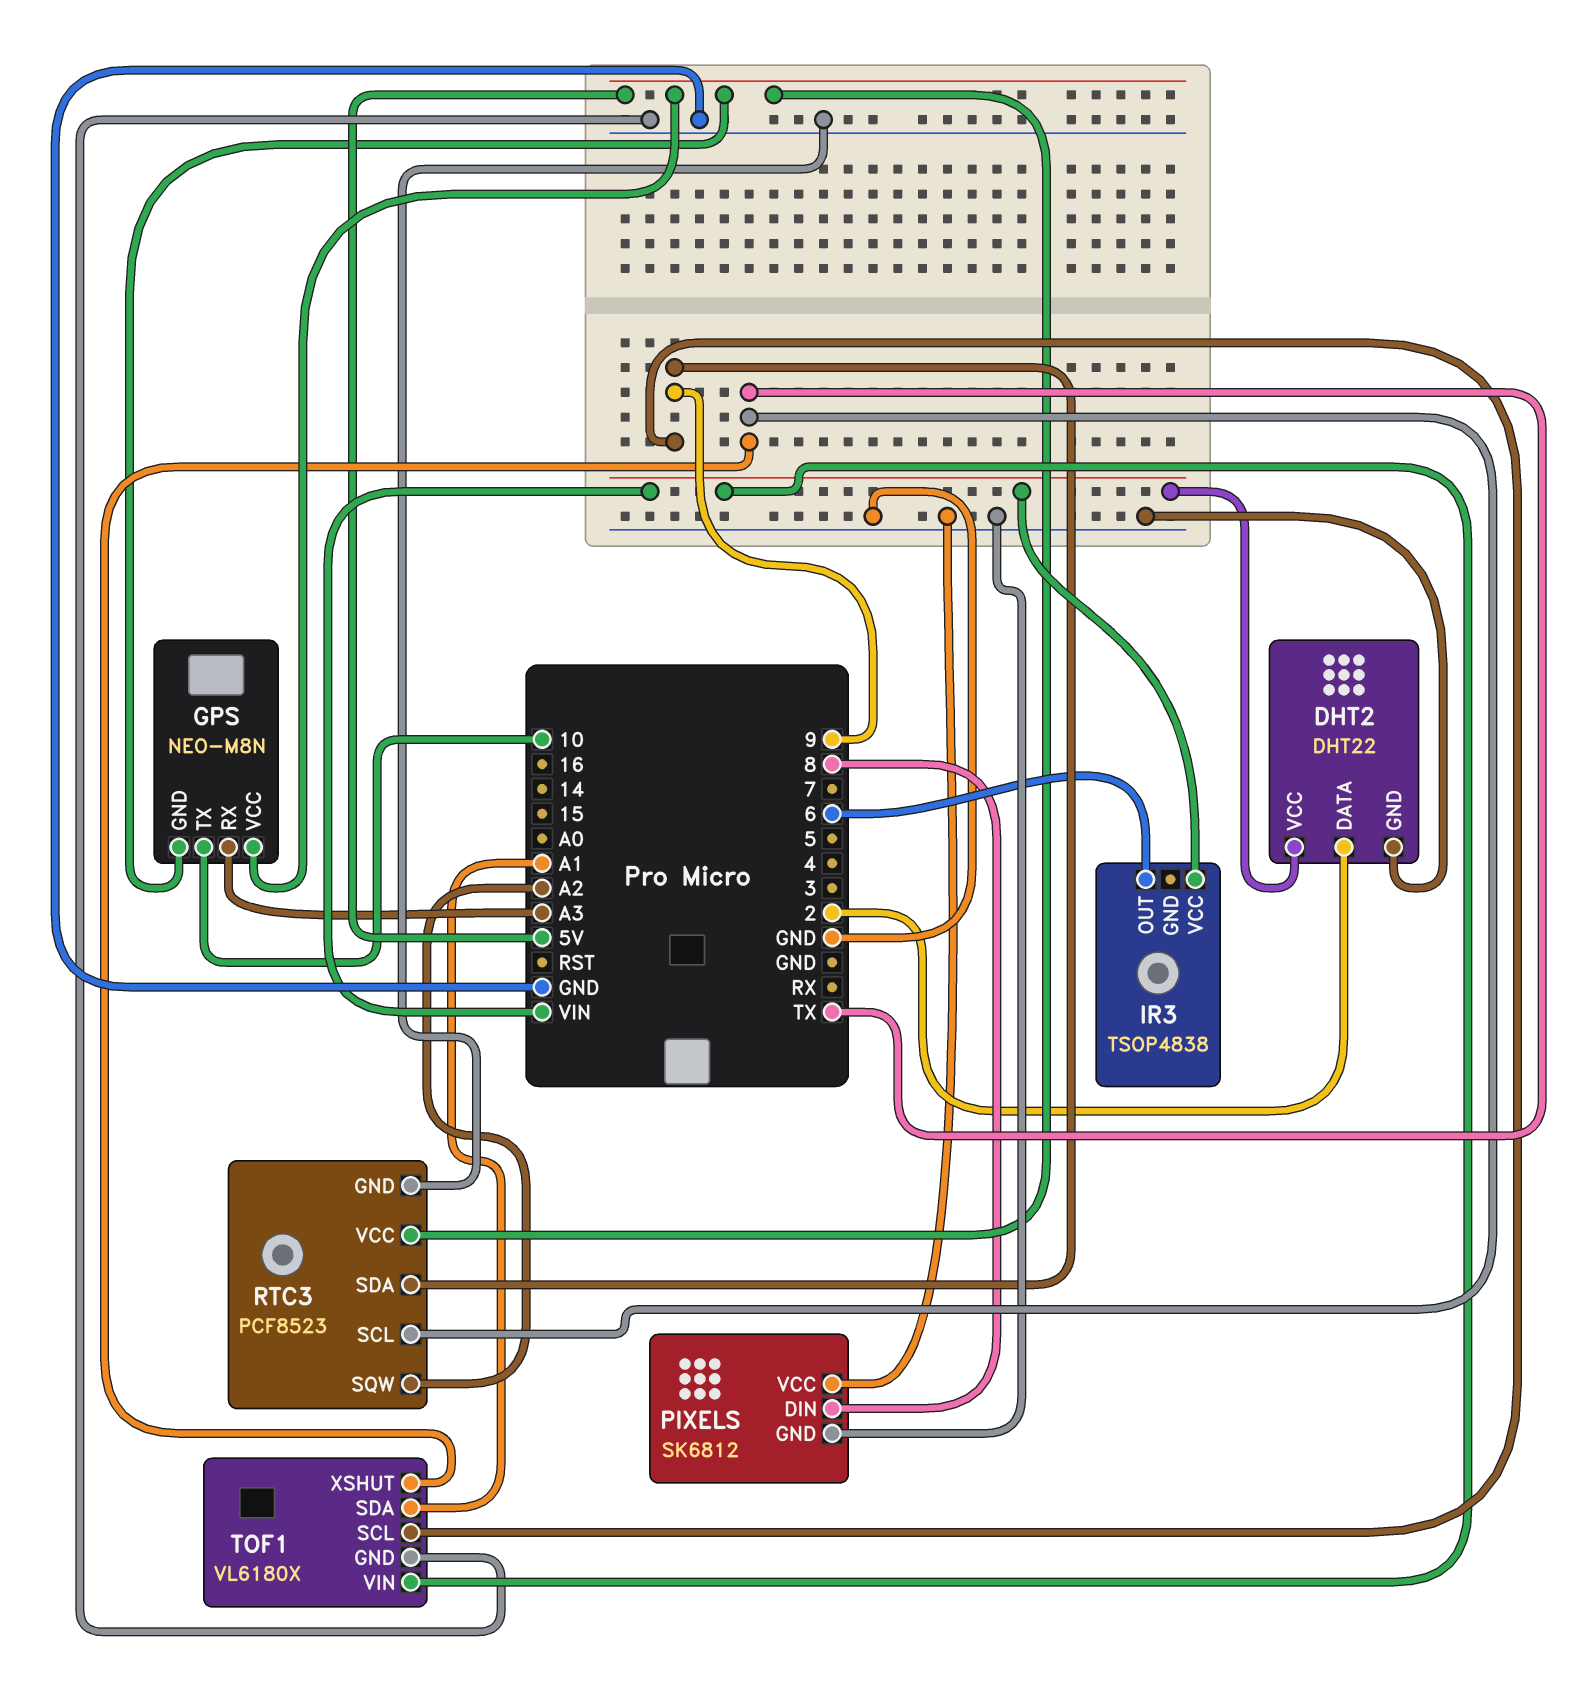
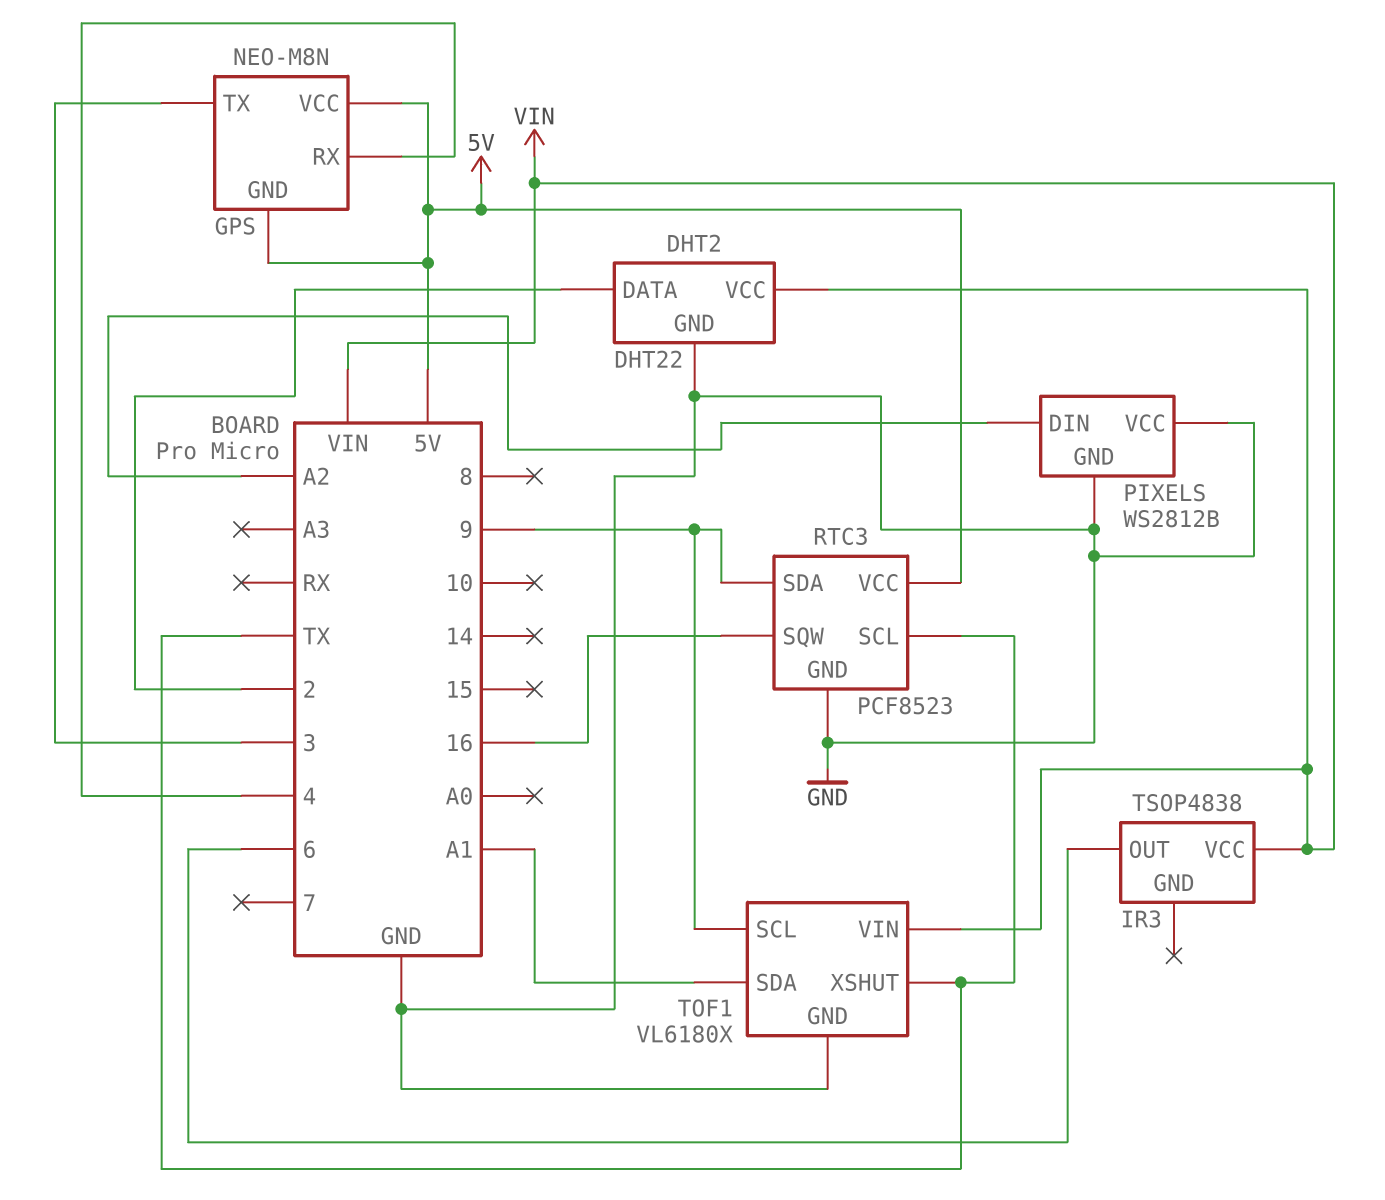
GPS pin RX: A3 -> 4
GPS pin TX: 10 -> 3
PIXELS: SK6812 -> WS2812B
PIXELS pin DIN: 8 -> A2
RTC3 pin SQW: A2 -> 16

